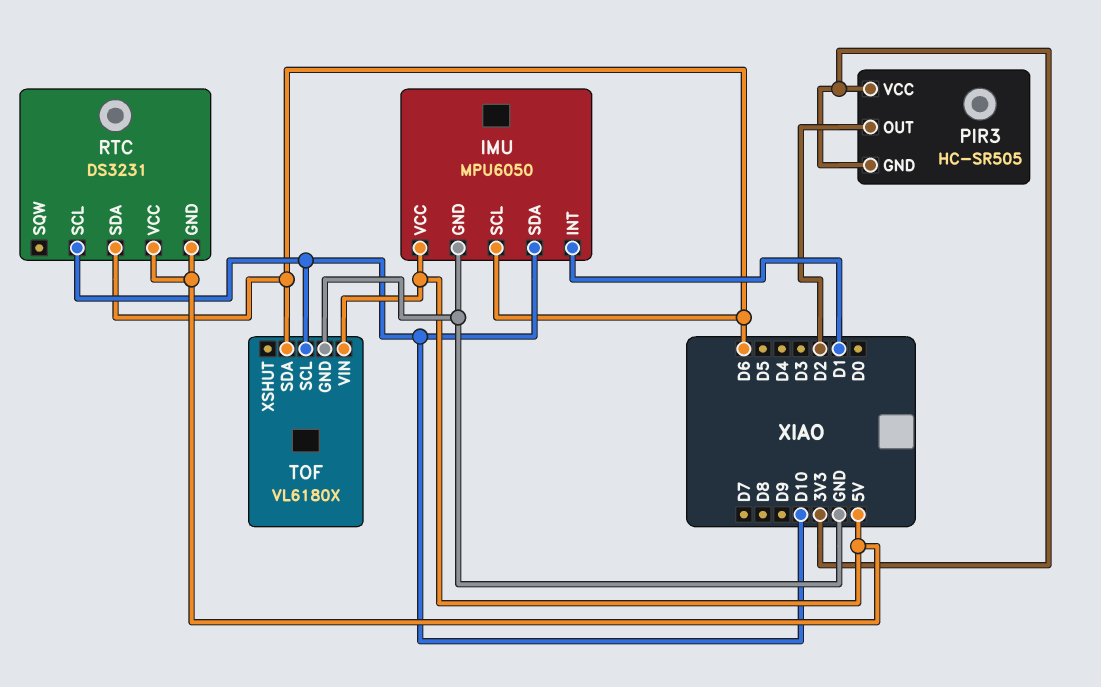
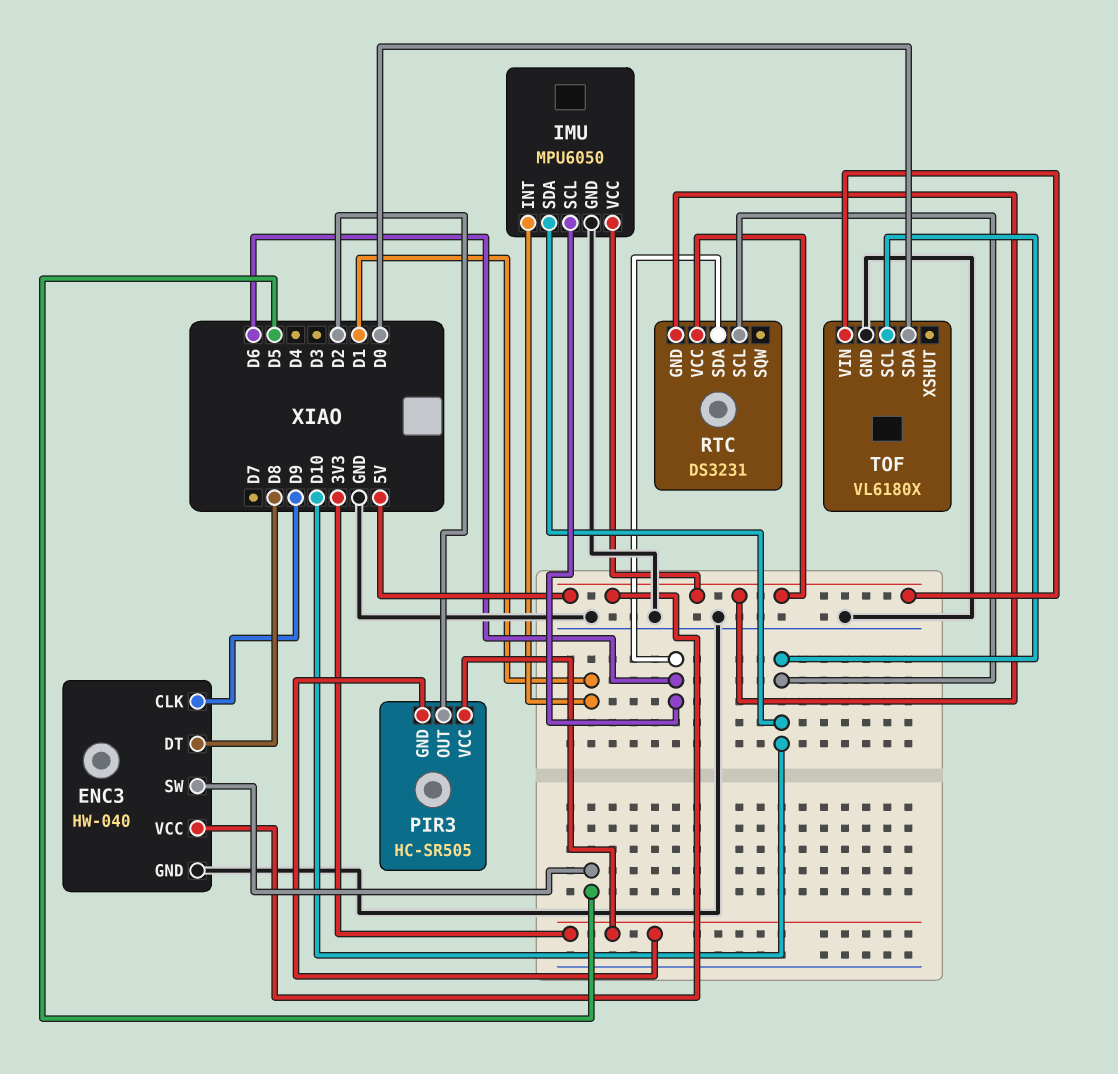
ENC3: none -> HW-040
ENC3 pin CLK: none -> D9
ENC3 pin DT: none -> D8
ENC3 pin GND: none -> GND
ENC3 pin SW: none -> D5
ENC3 pin VCC: none -> 5V
TOF pin SDA: D6 -> D0

